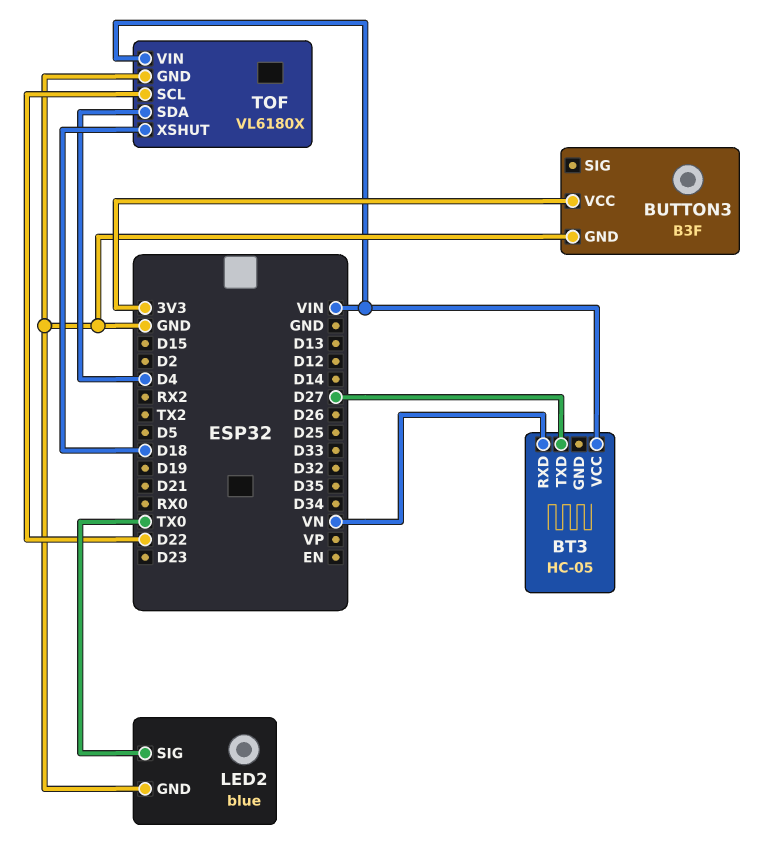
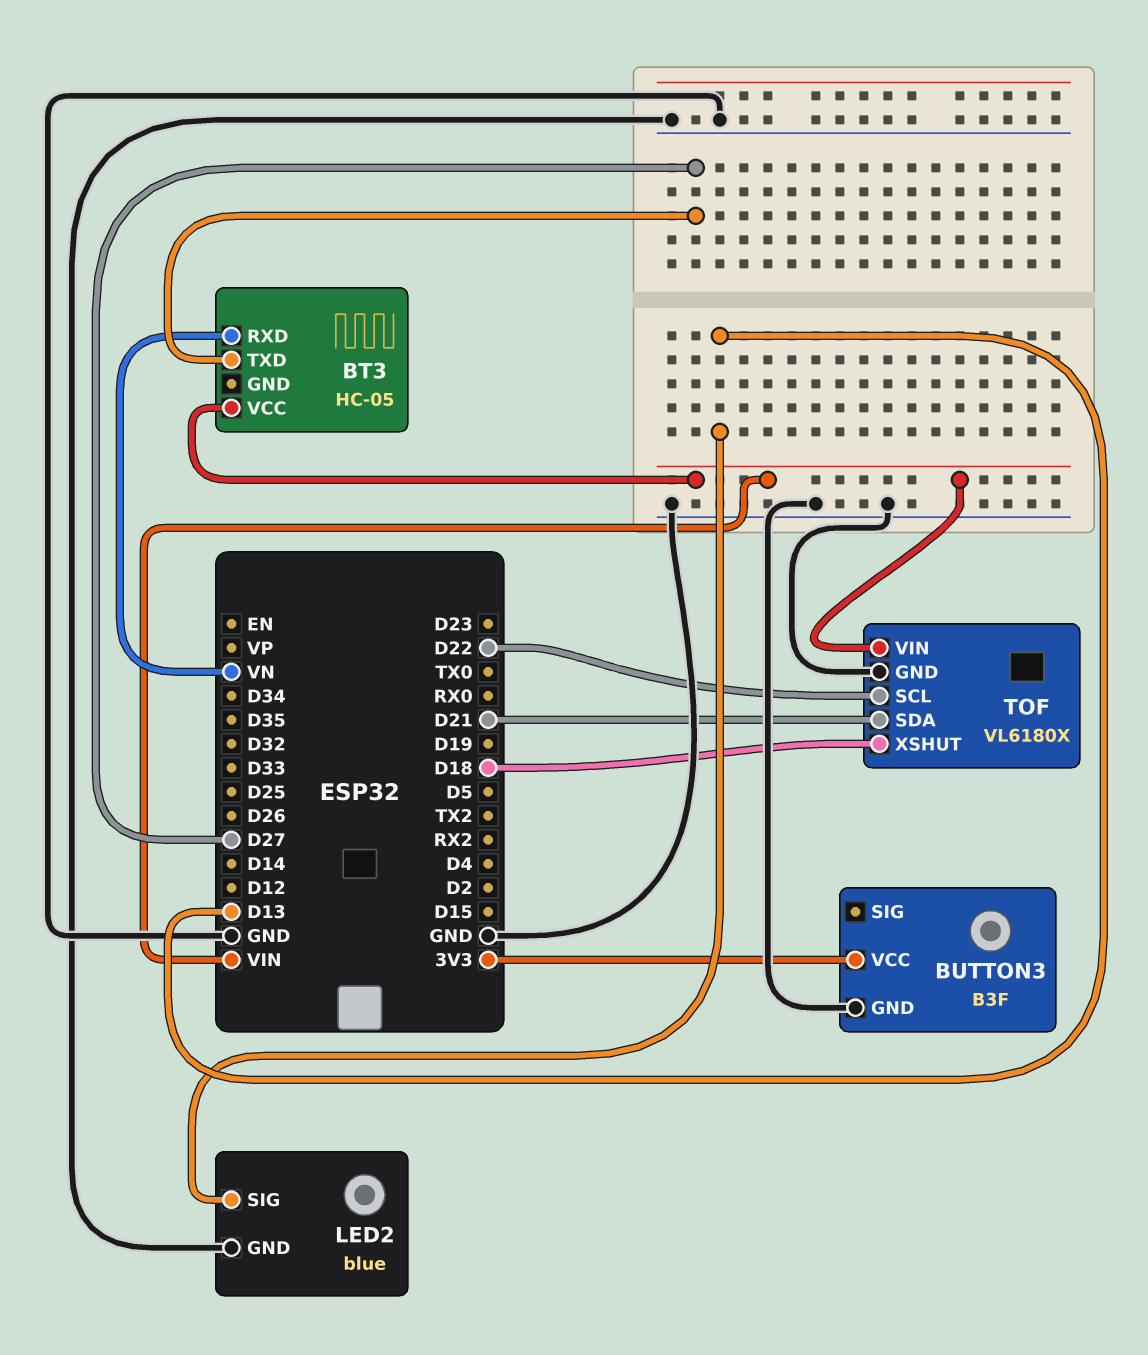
LED2 pin SIG: TX0 -> D13
TOF pin SDA: D4 -> D21

